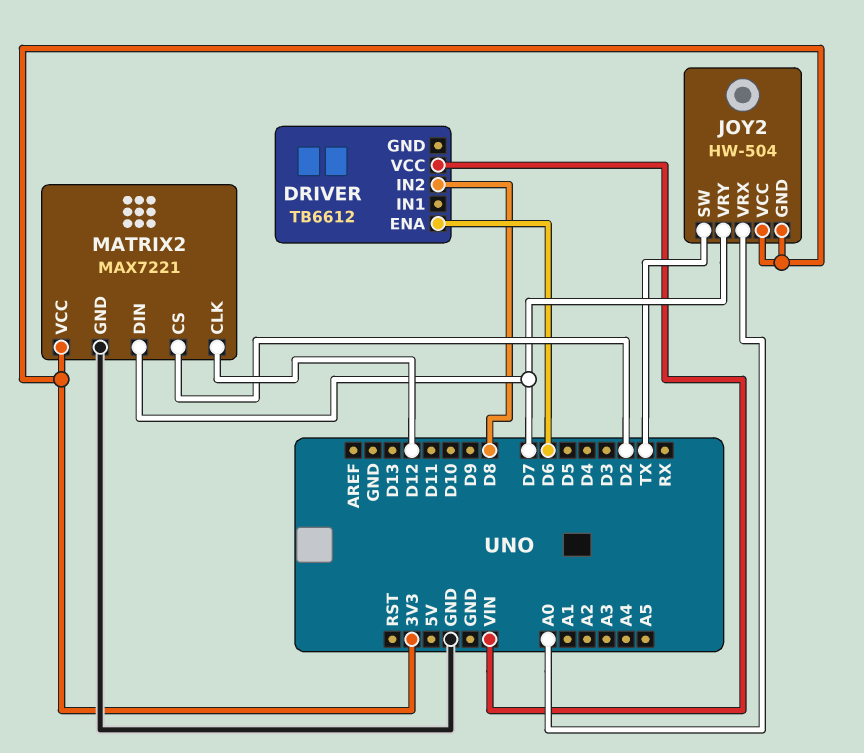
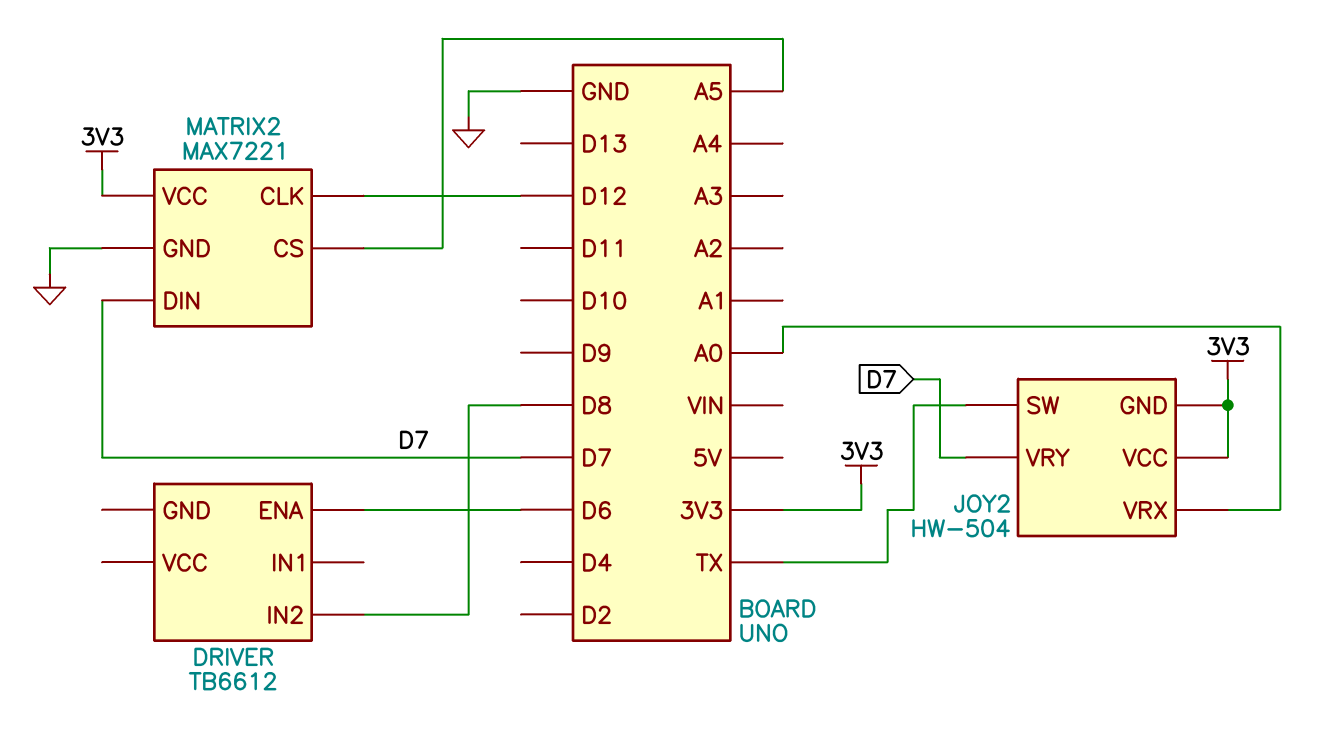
DRIVER pin VCC: VIN -> none
MATRIX2 pin CS: D2 -> A5

